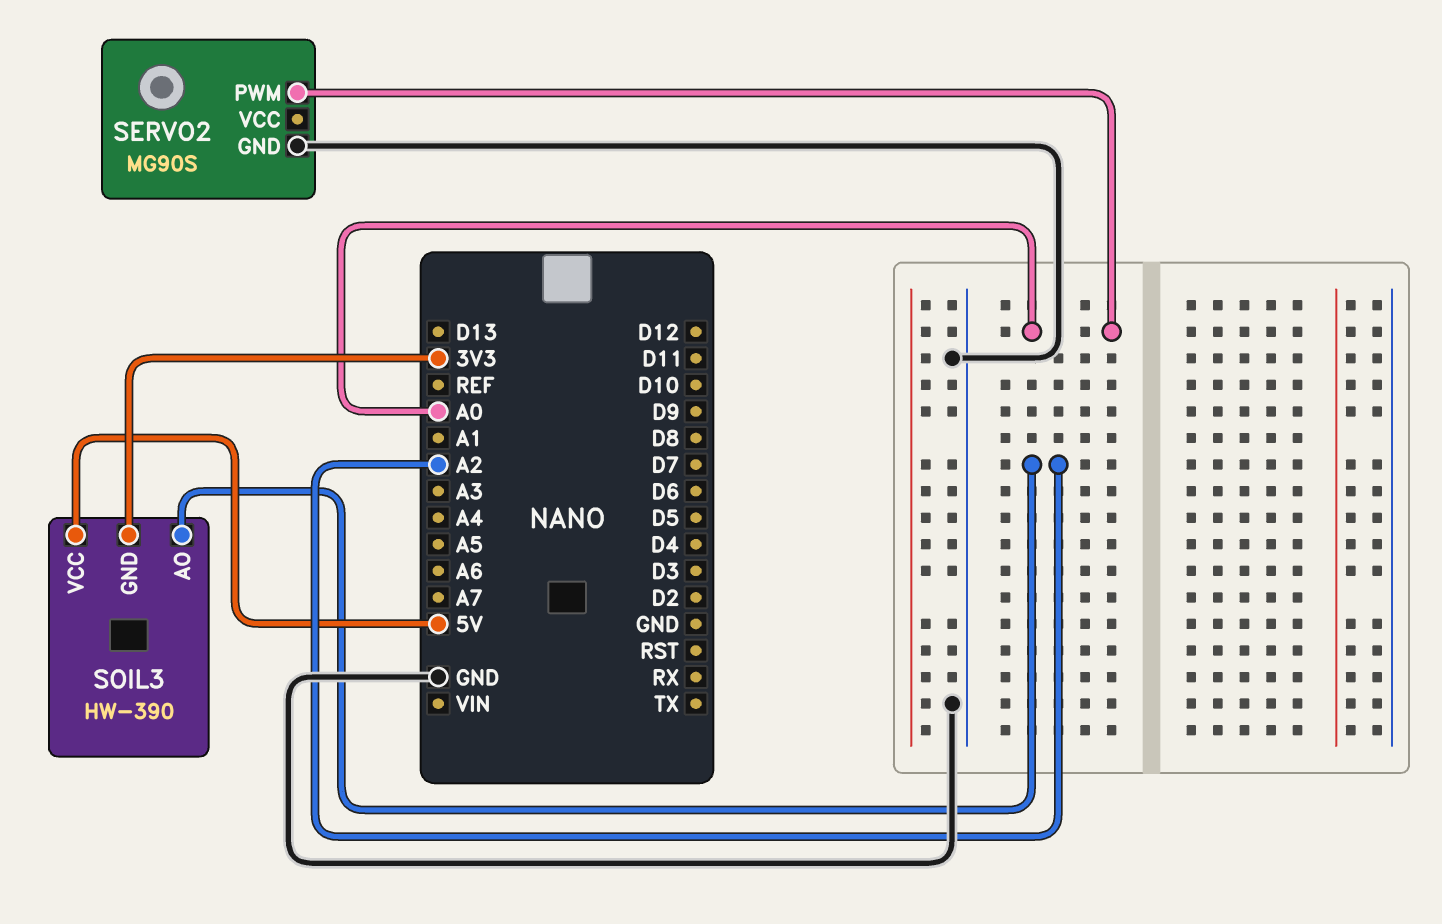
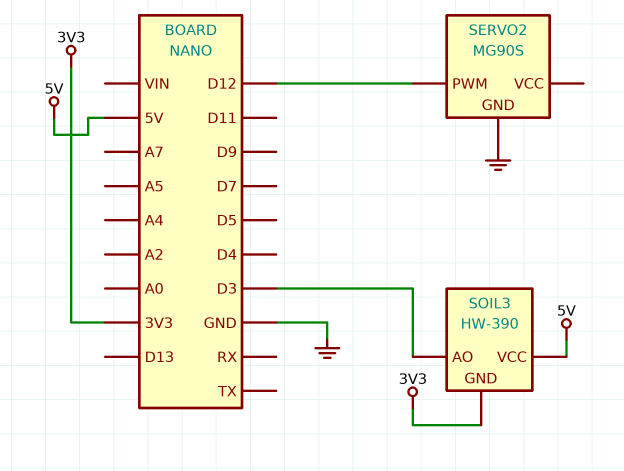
SERVO2 pin PWM: A0 -> D12
SOIL3 pin AO: A2 -> D3

